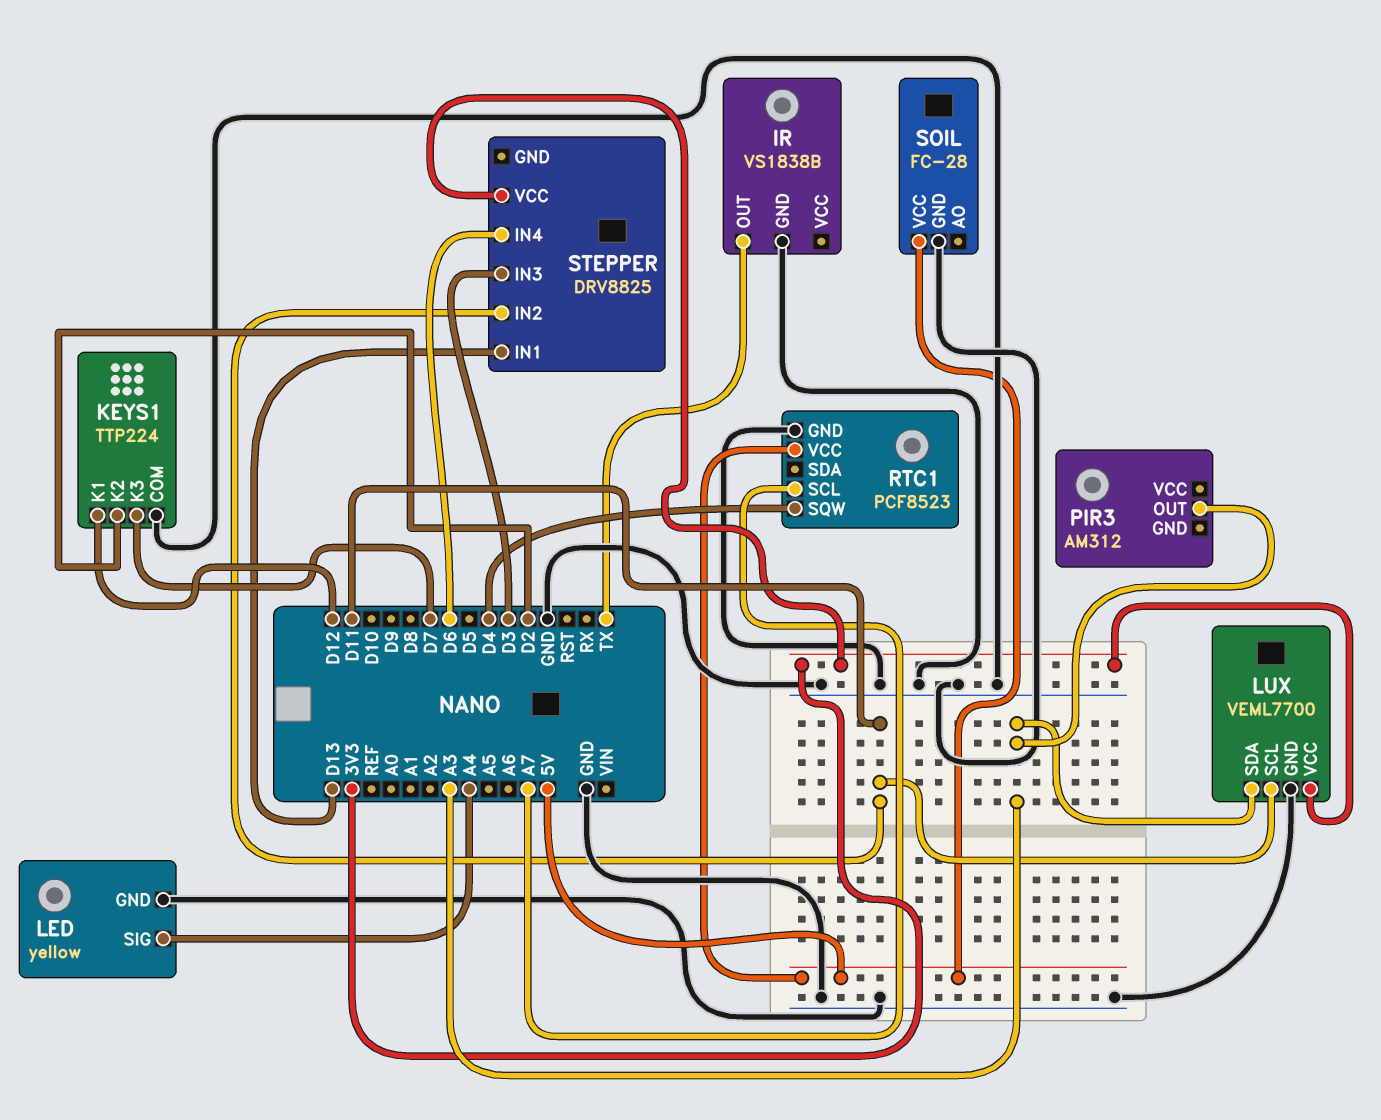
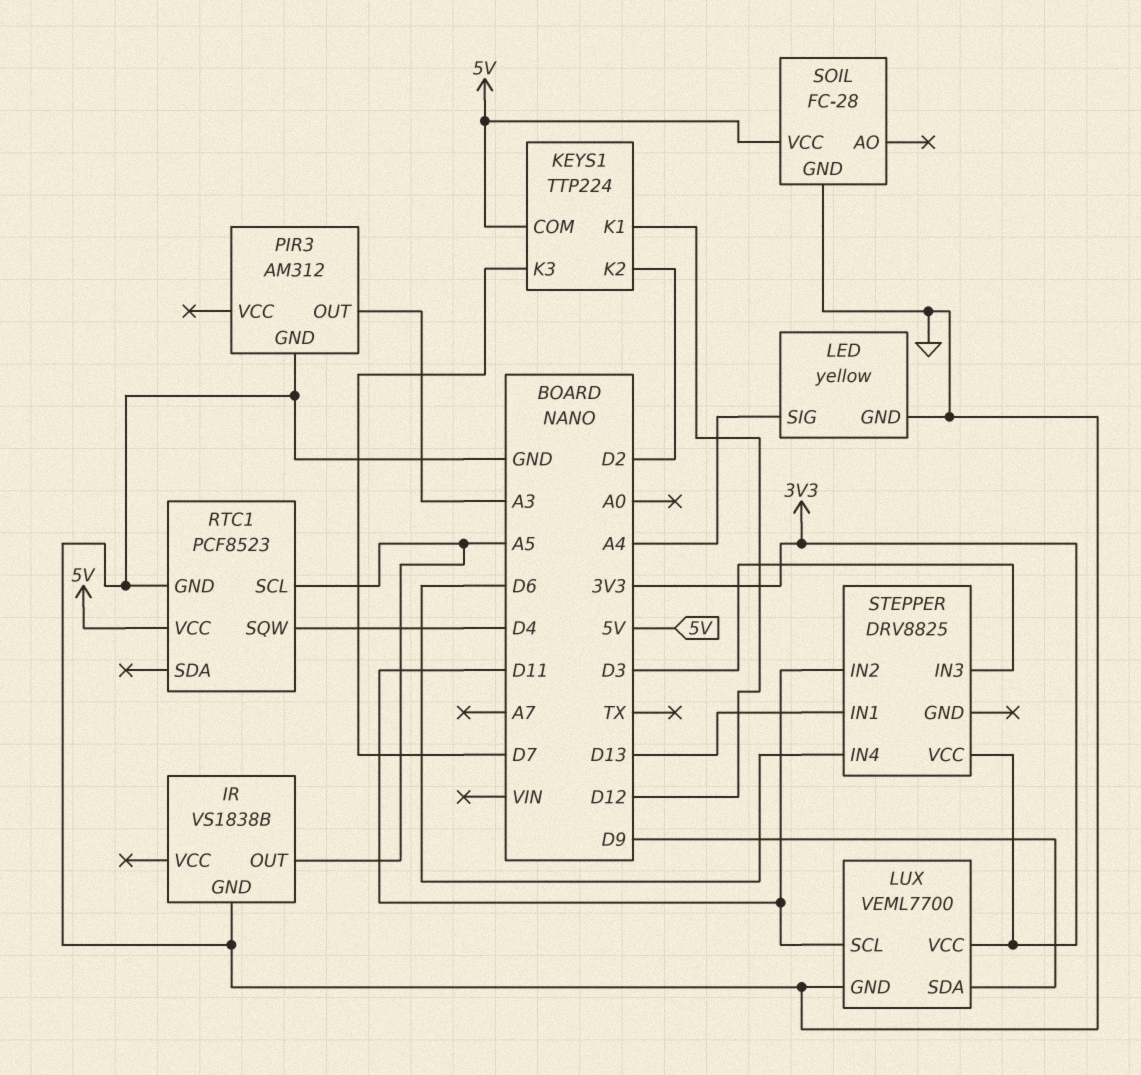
IR pin OUT: TX -> A5
KEYS1 pin COM: GND -> 5V
LUX pin SDA: A3 -> D9
PIR3 pin GND: none -> GND
RTC1 pin SCL: A7 -> A5

